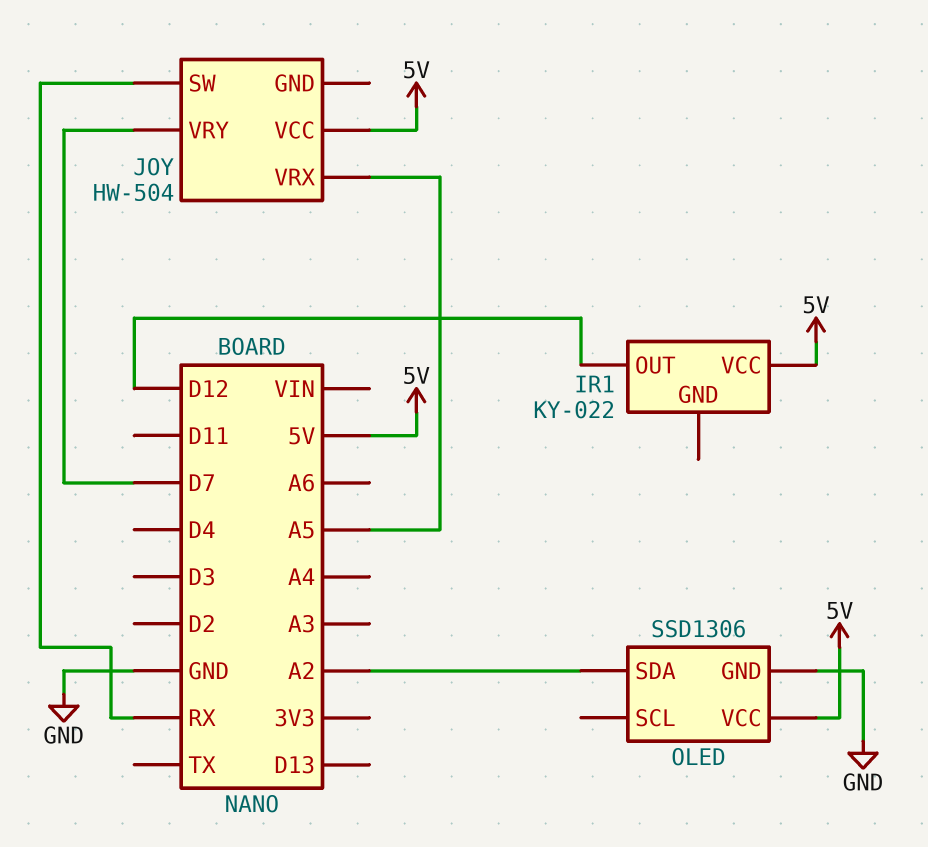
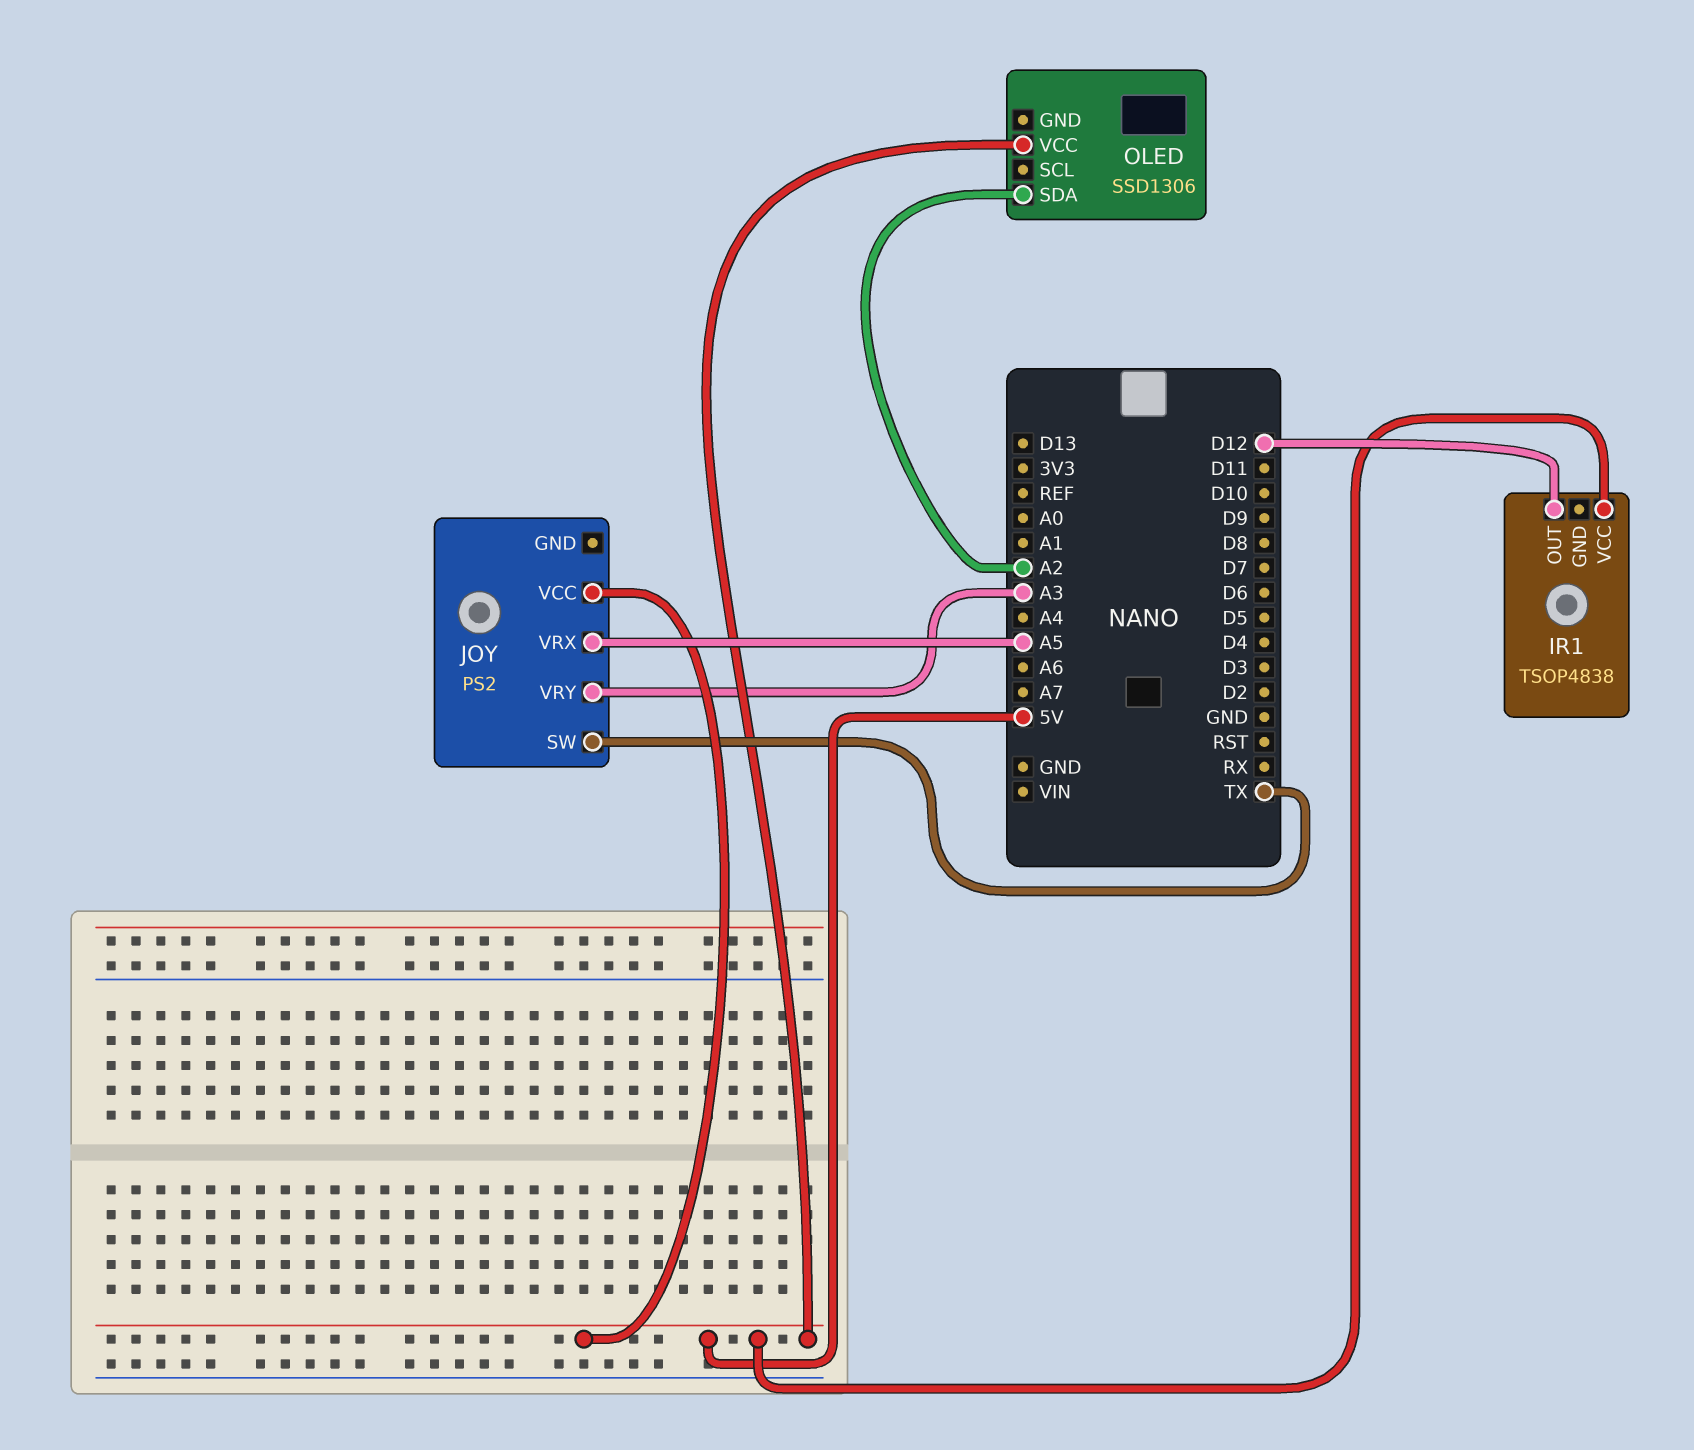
IR1: KY-022 -> TSOP4838
JOY: HW-504 -> PS2
JOY pin SW: RX -> TX
JOY pin VRY: D7 -> A3
OLED pin GND: GND -> none

